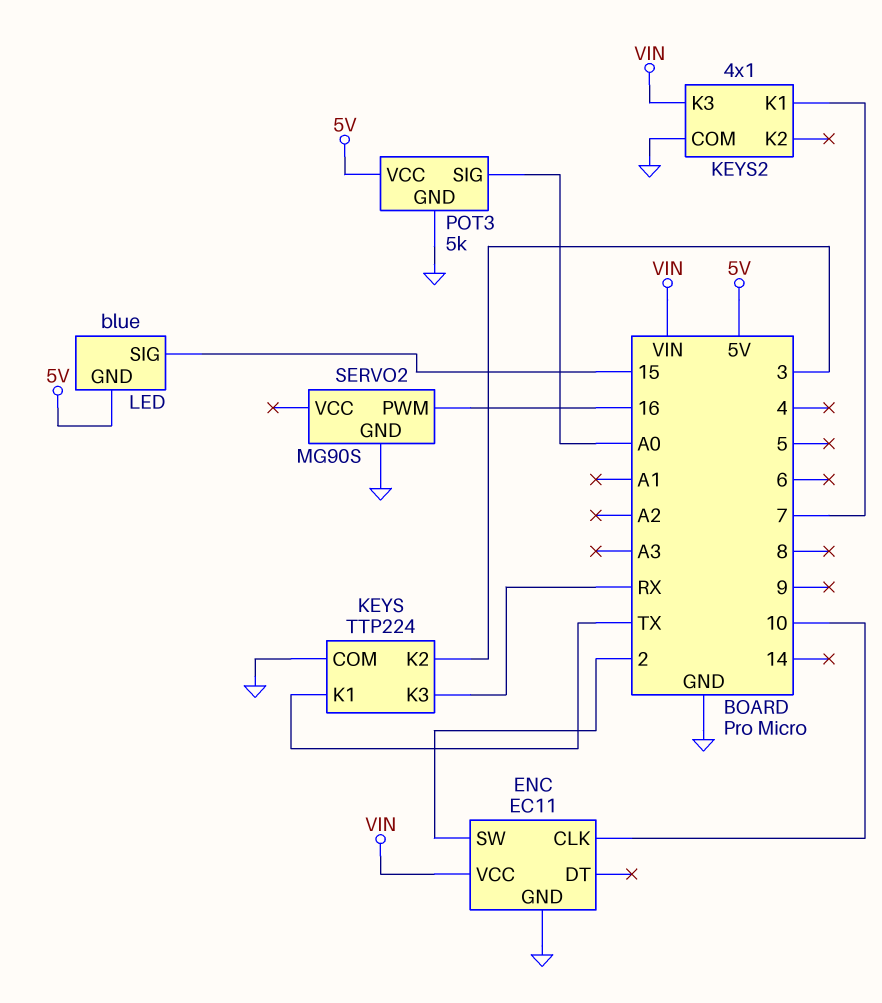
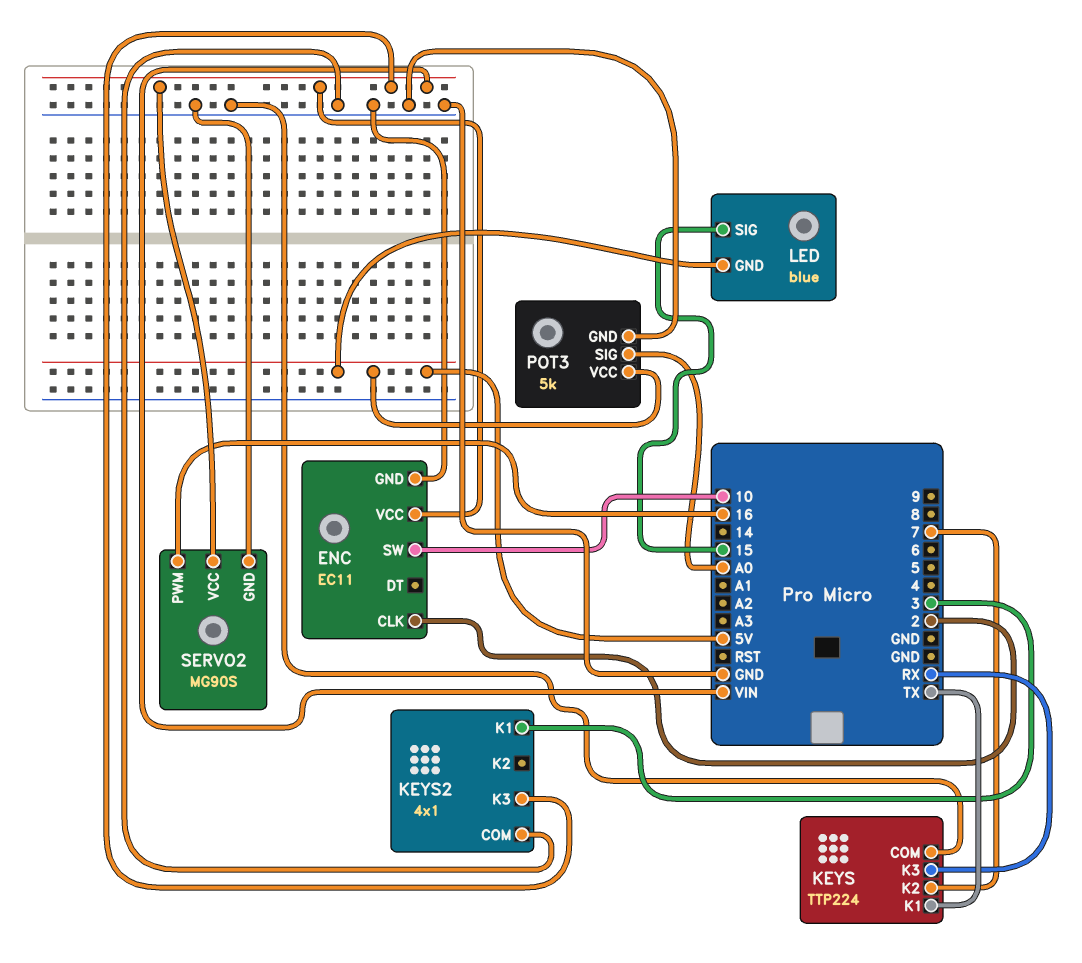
ENC pin CLK: 10 -> 2
ENC pin SW: 2 -> 10
KEYS pin K2: 3 -> 7
KEYS2 pin K1: 7 -> 3
SERVO2 pin VCC: none -> VIN

